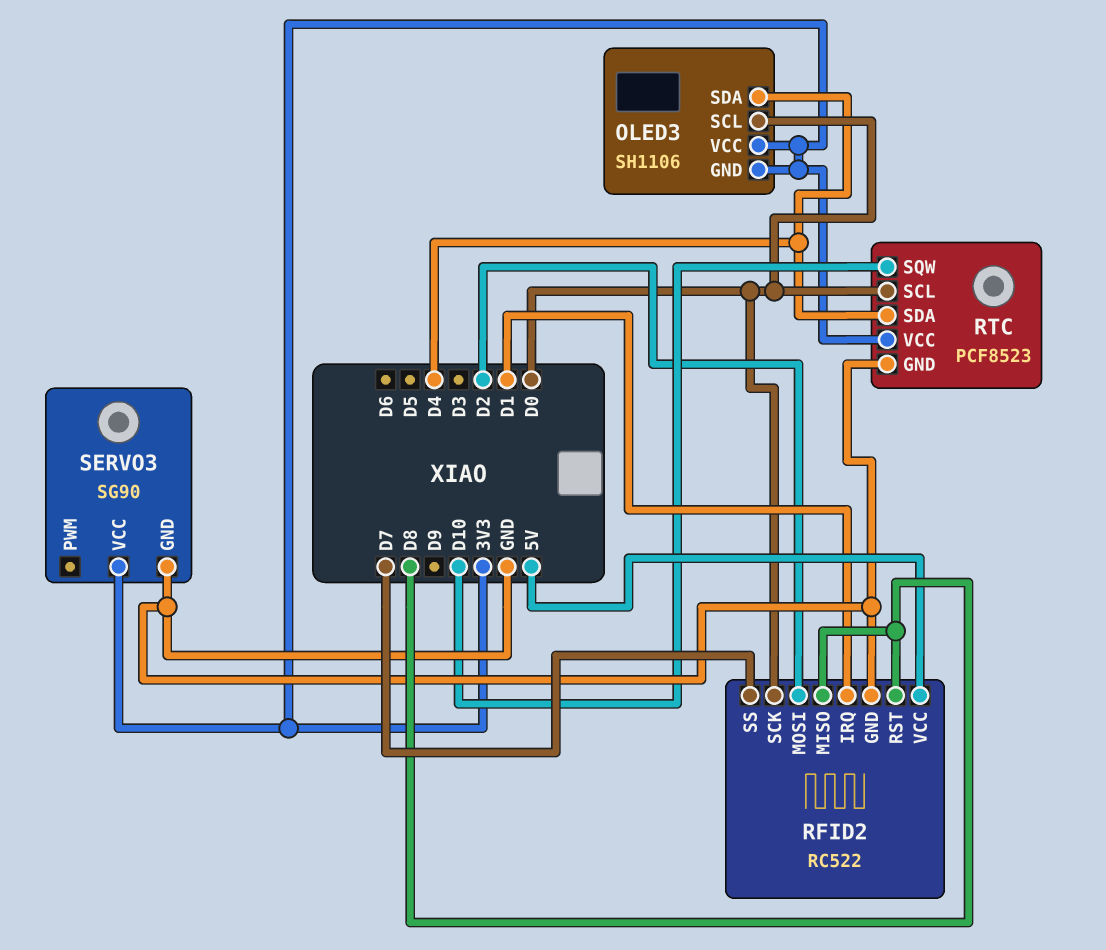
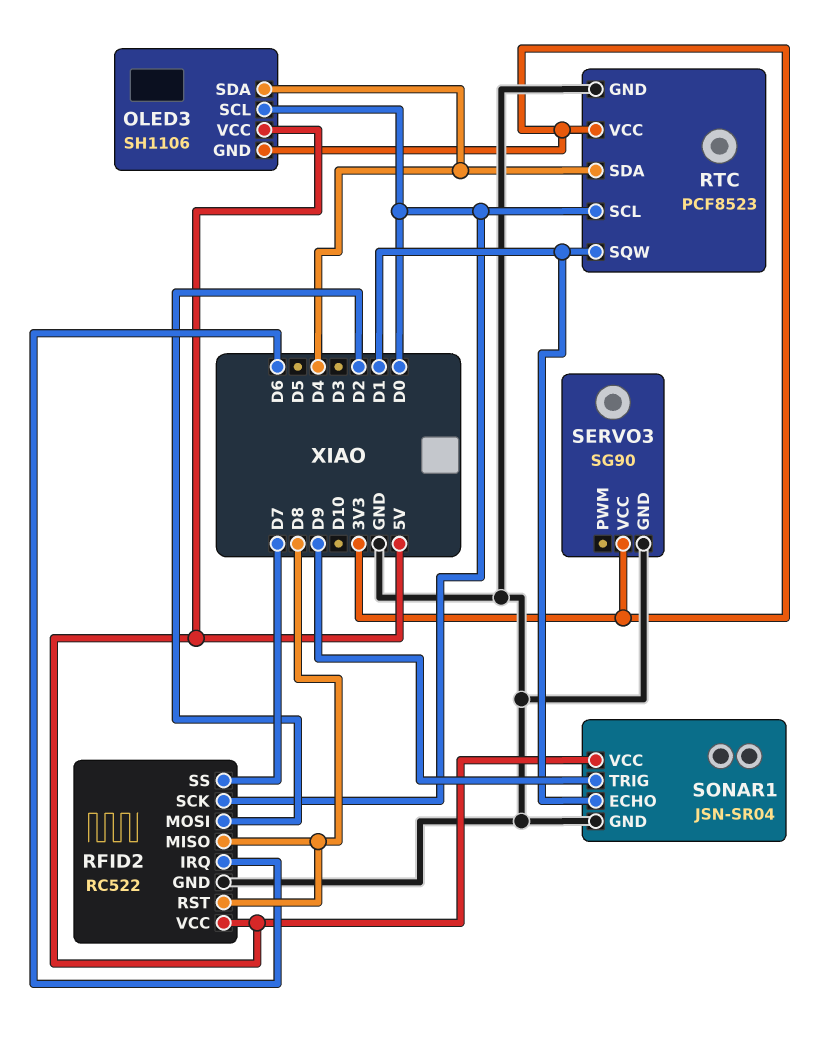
OLED3 pin VCC: 3V3 -> 5V
RFID2 pin IRQ: D1 -> D6
RTC pin SQW: D10 -> D1
SONAR1: none -> JSN-SR04
SONAR1 pin ECHO: none -> D1
SONAR1 pin GND: none -> GND
SONAR1 pin TRIG: none -> D9
SONAR1 pin VCC: none -> 5V

